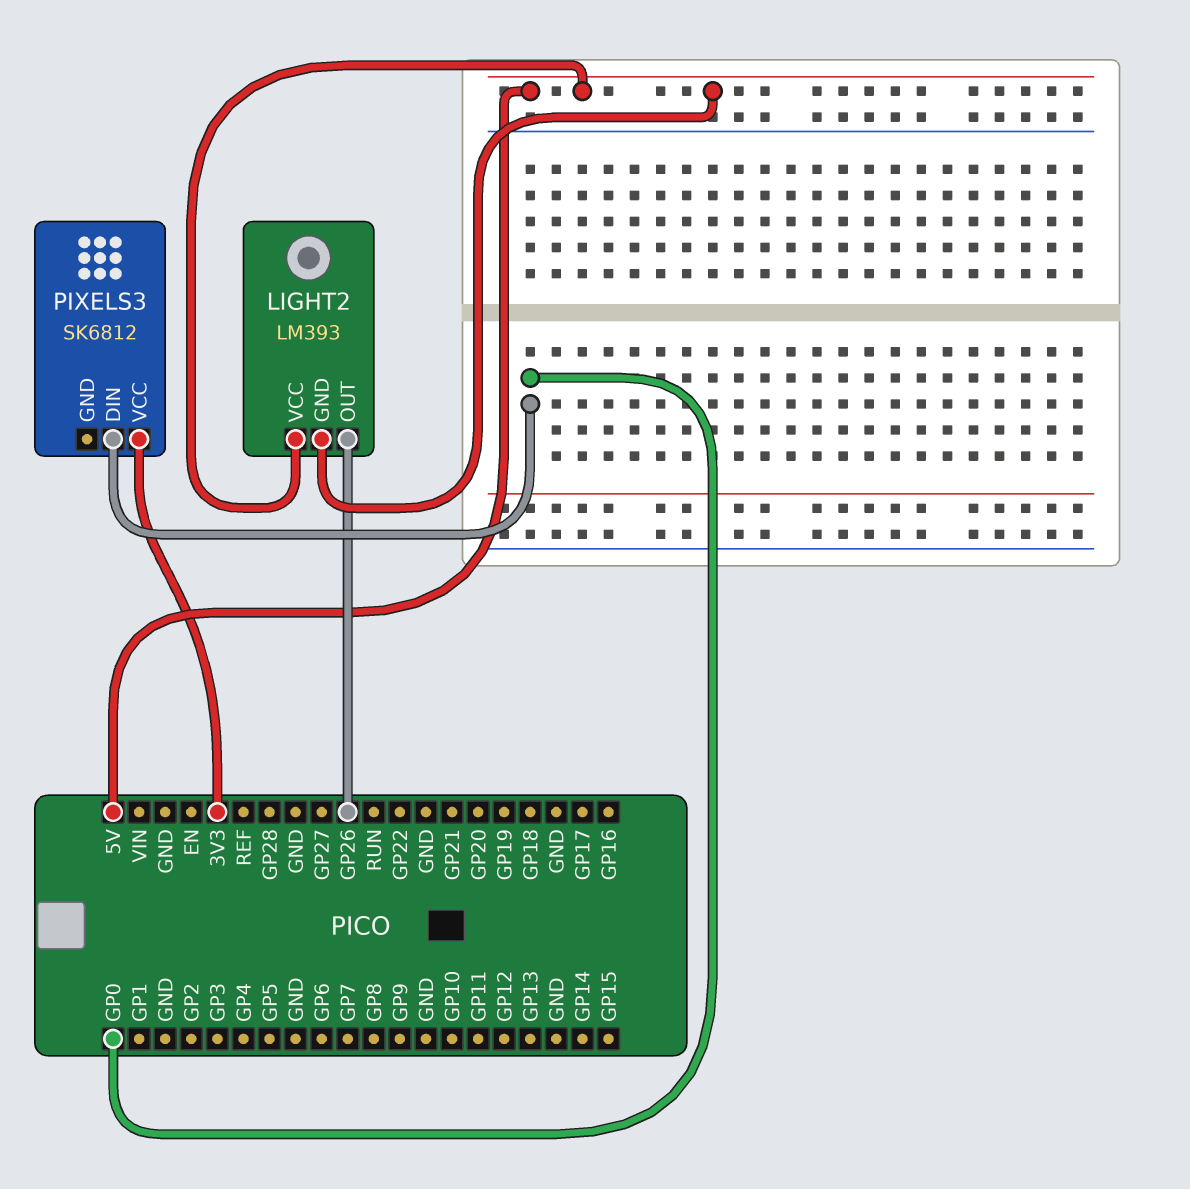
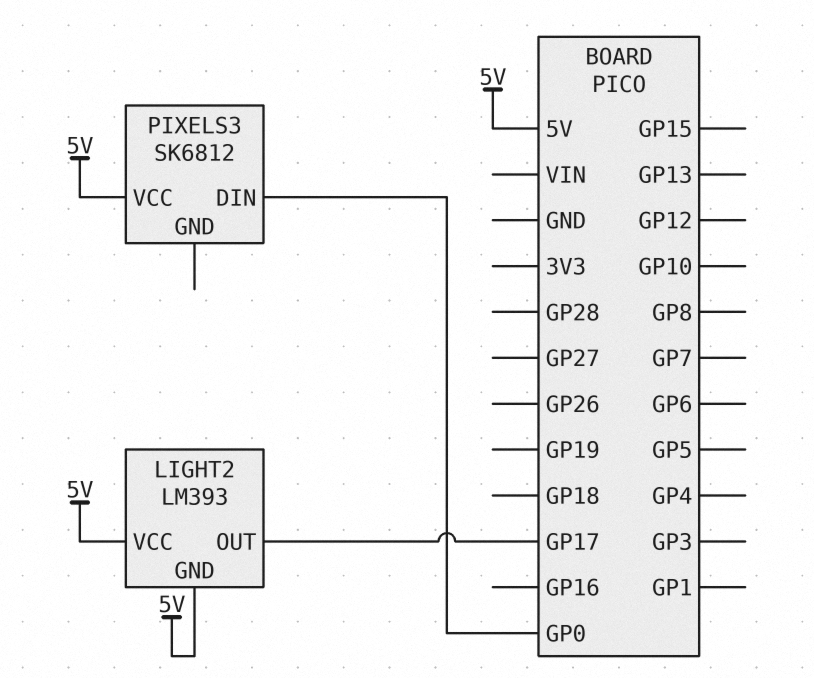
LIGHT2 pin OUT: GP26 -> GP17
PIXELS3 pin VCC: 3V3 -> 5V

